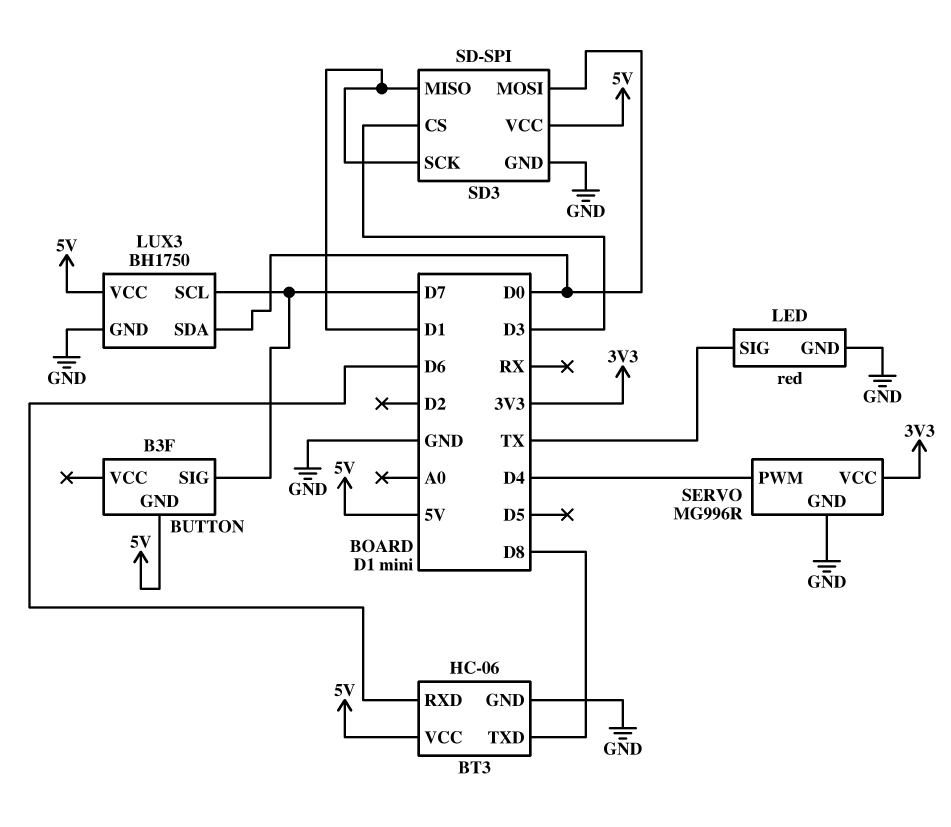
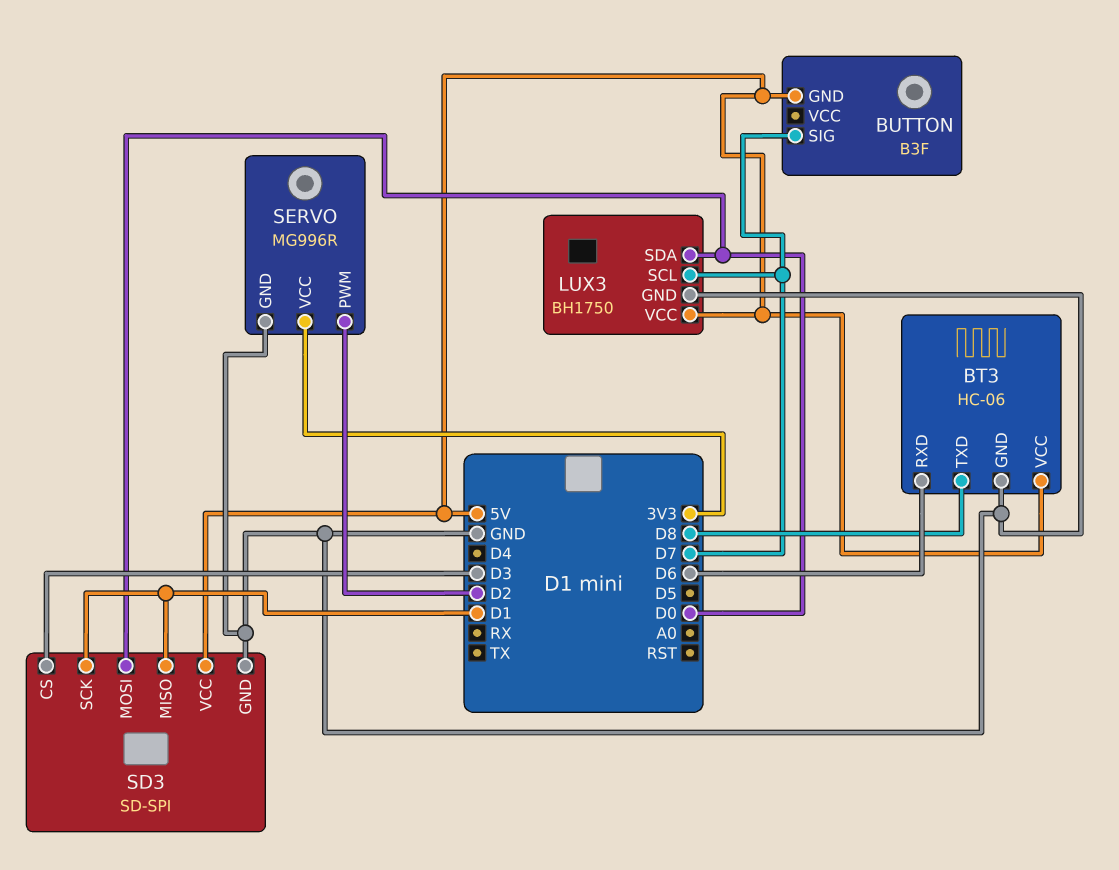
LED: red -> none
LED pin GND: GND -> none
LED pin SIG: TX -> none
SERVO pin PWM: D4 -> D2

